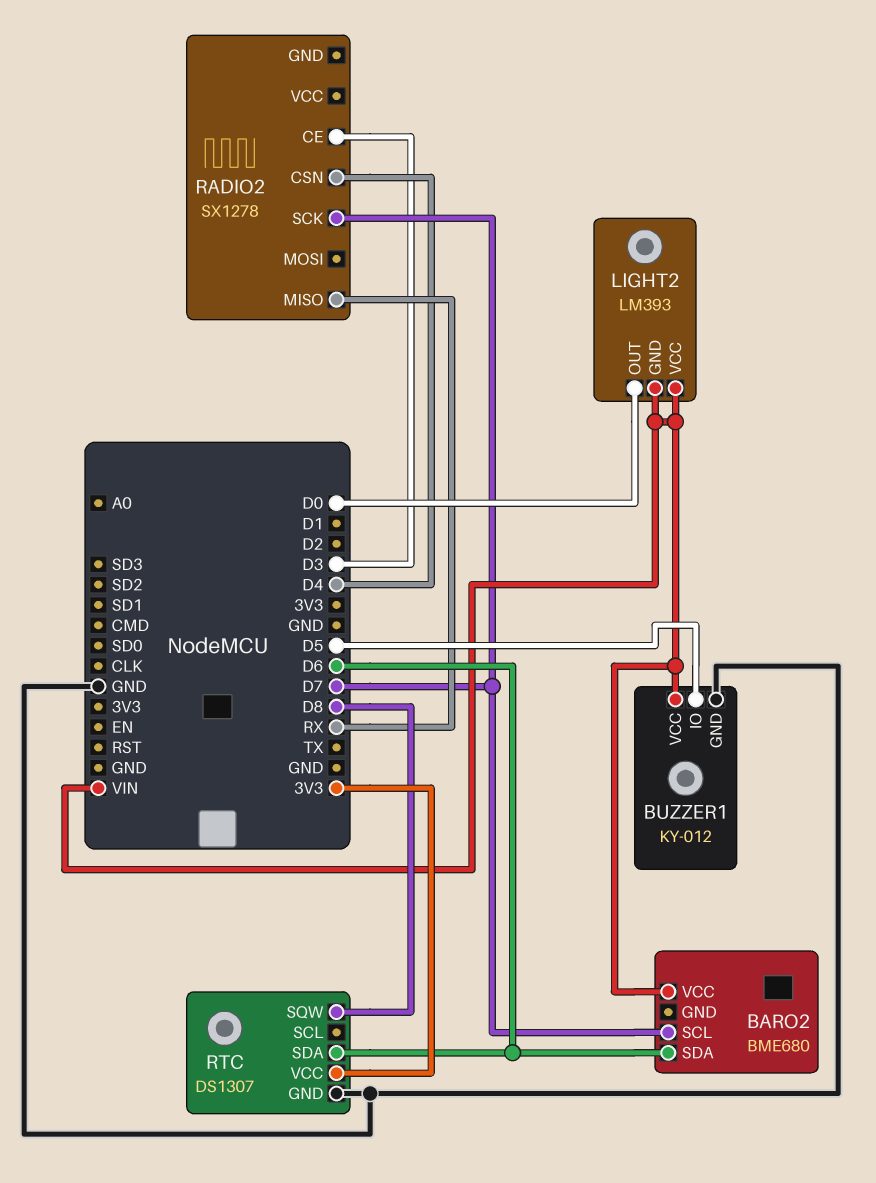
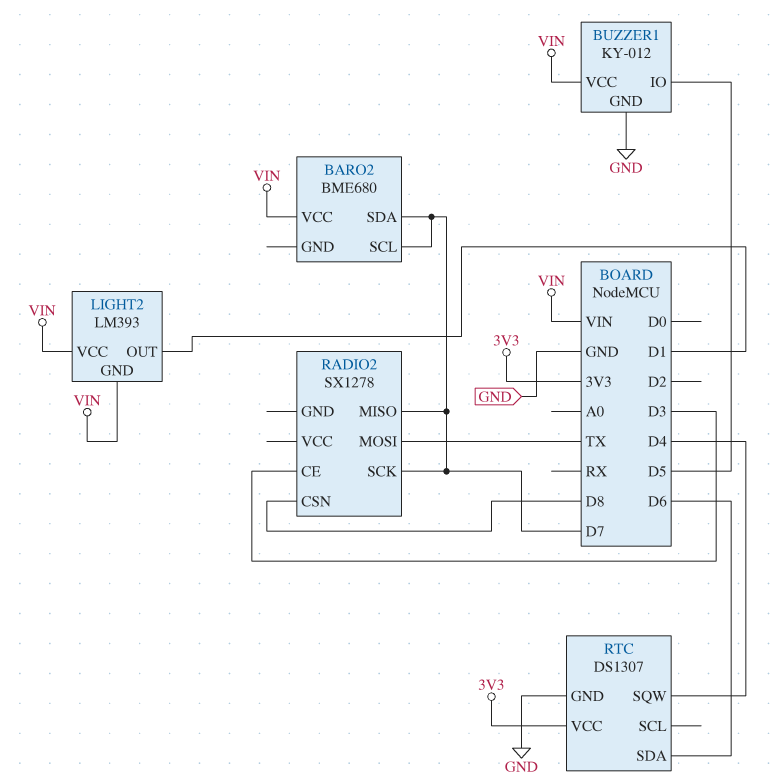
BARO2 pin SDA: D6 -> D7
LIGHT2 pin OUT: D0 -> D1
RADIO2 pin CSN: D4 -> D8
RADIO2 pin MISO: RX -> D7
RADIO2 pin MOSI: none -> TX
RTC pin SQW: D8 -> D4

